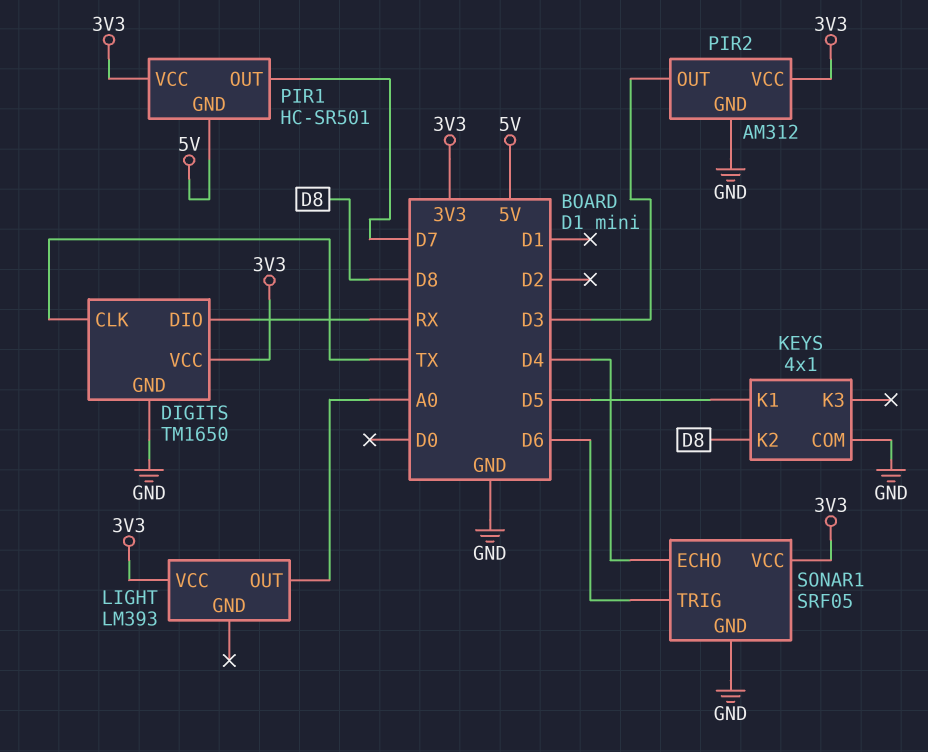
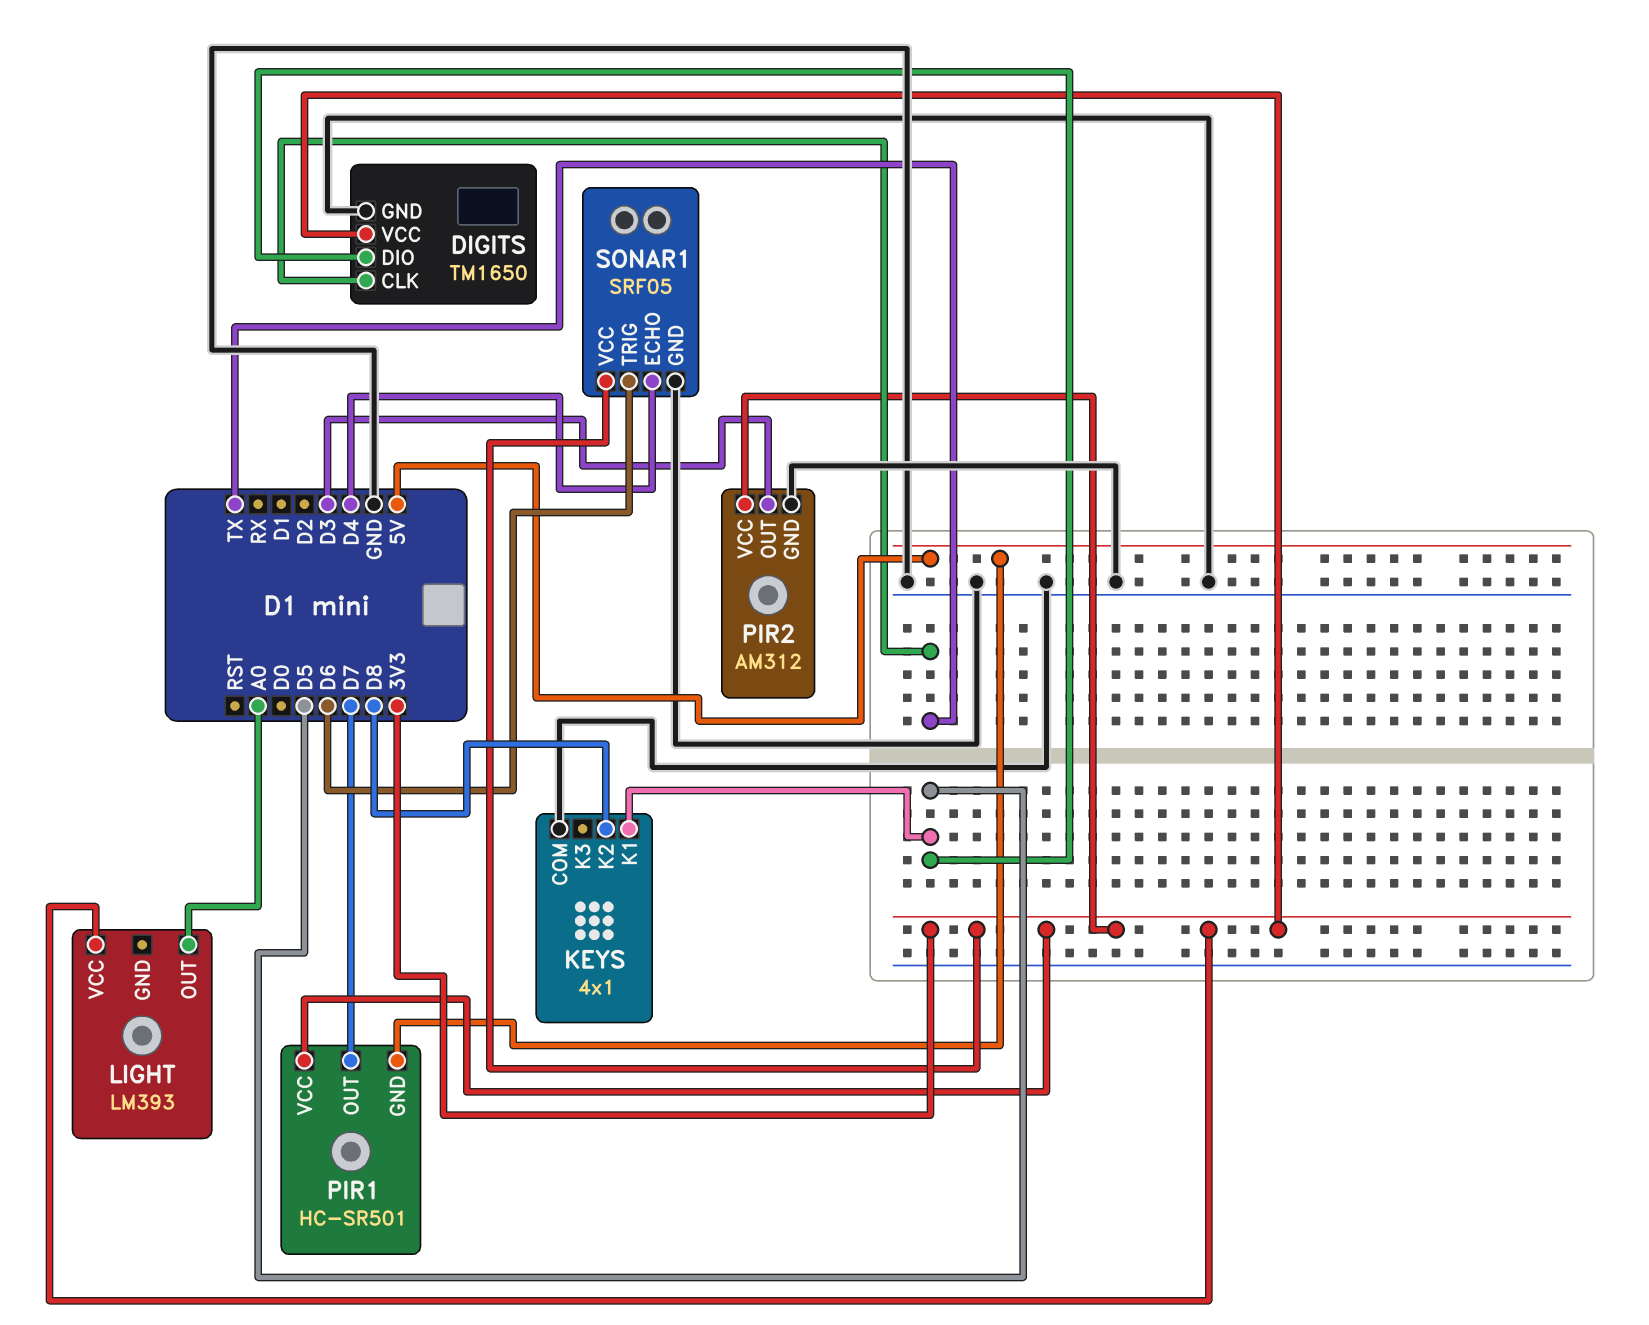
DIGITS pin DIO: RX -> D5

